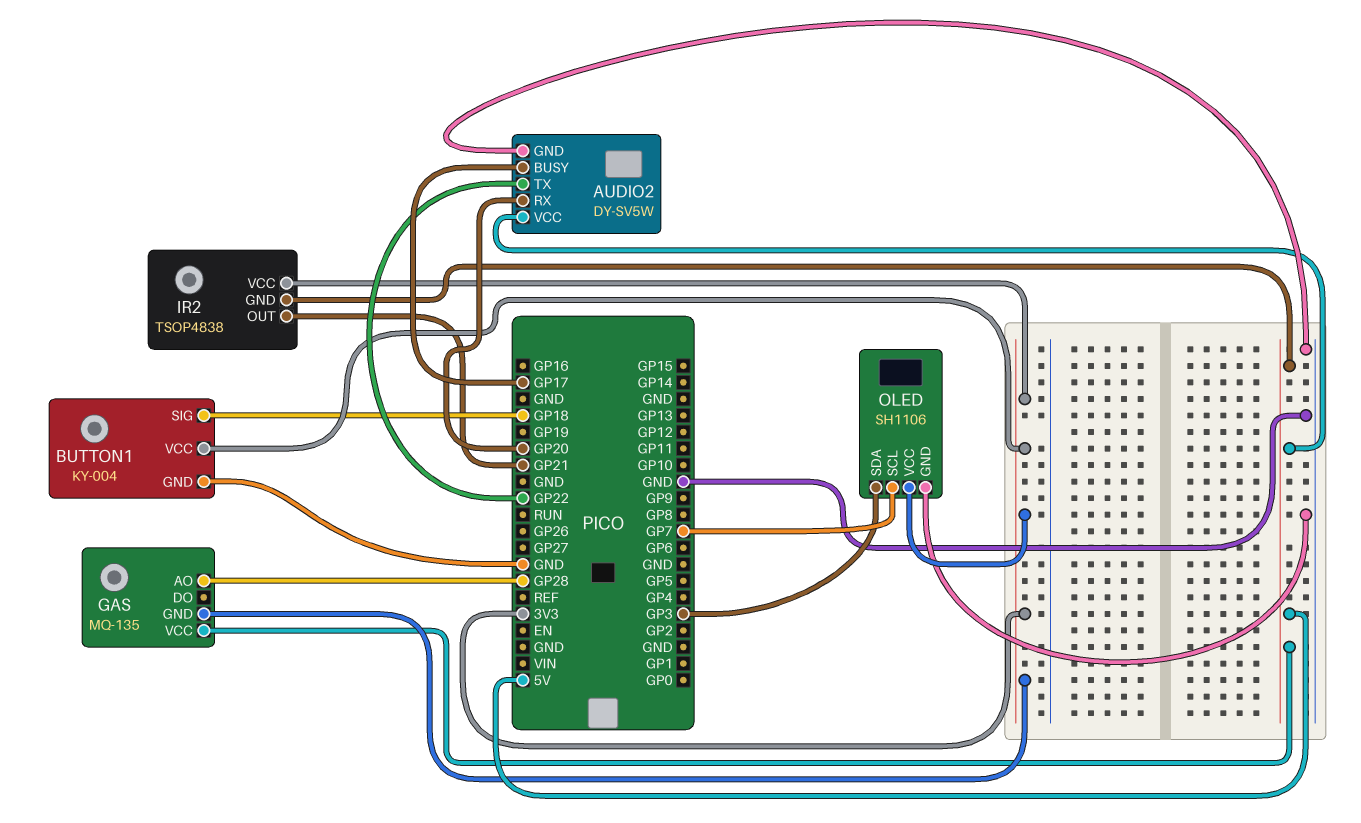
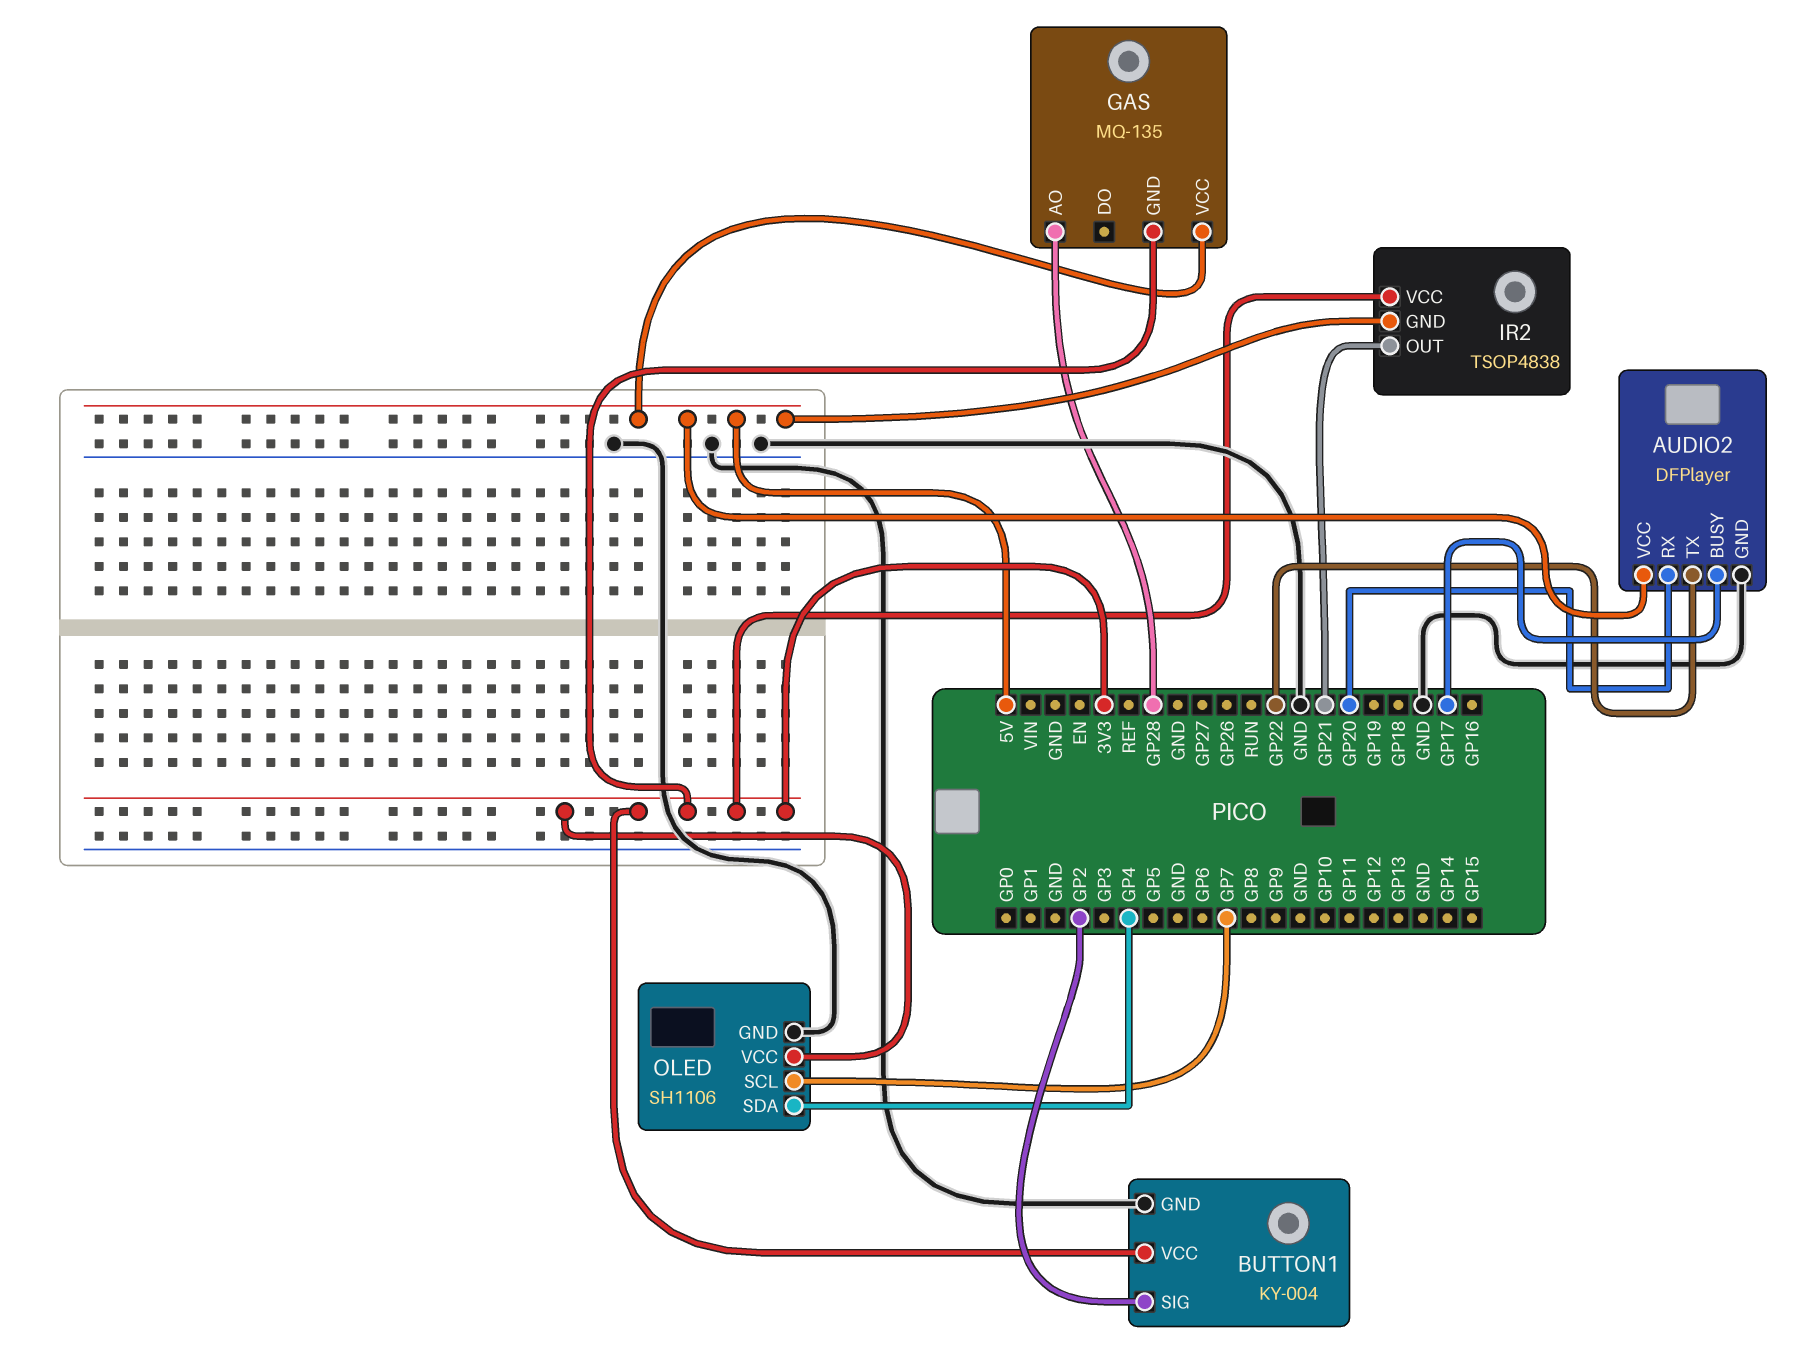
AUDIO2: DY-SV5W -> DFPlayer
BUTTON1 pin SIG: GP18 -> GP2
OLED pin SDA: GP3 -> GP4

